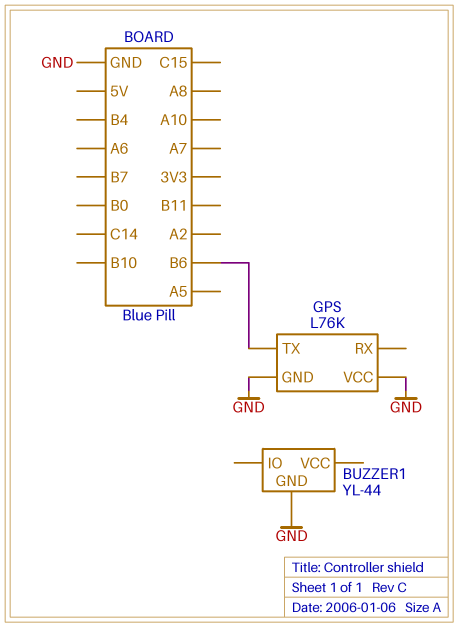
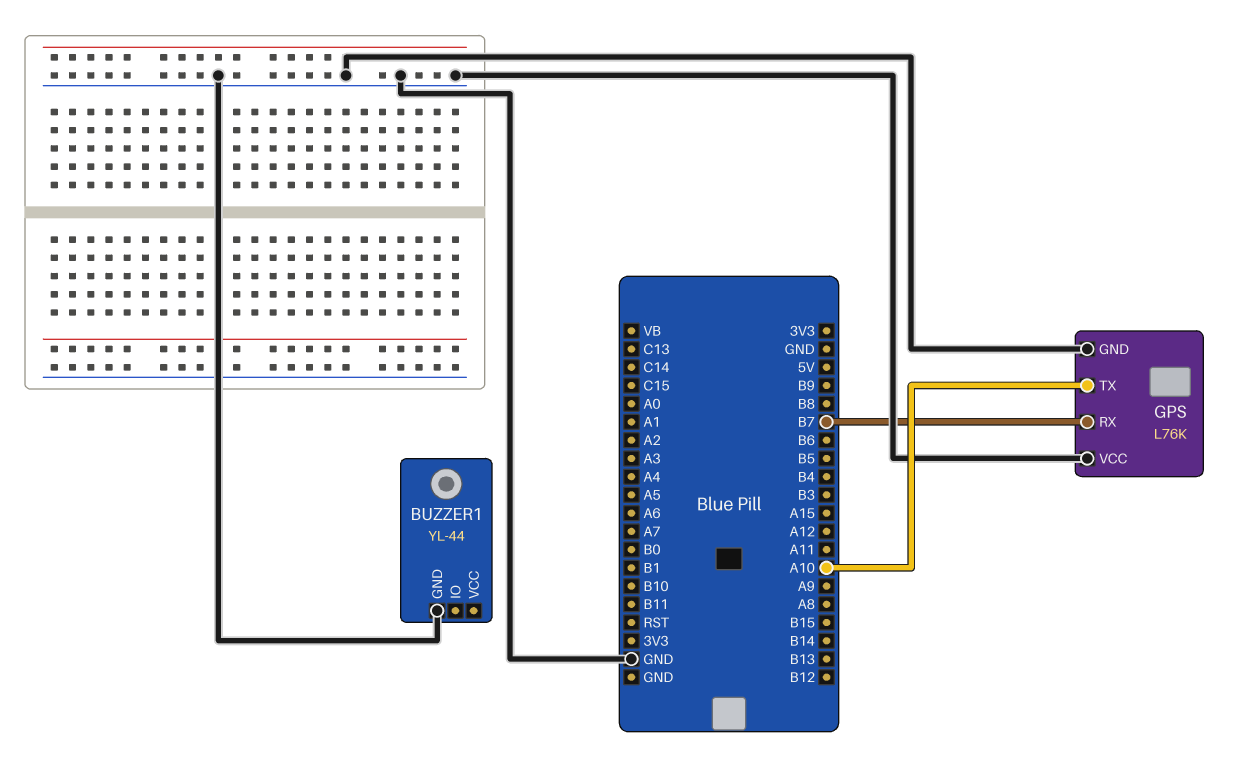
GPS pin RX: none -> B7
GPS pin TX: B6 -> A10

